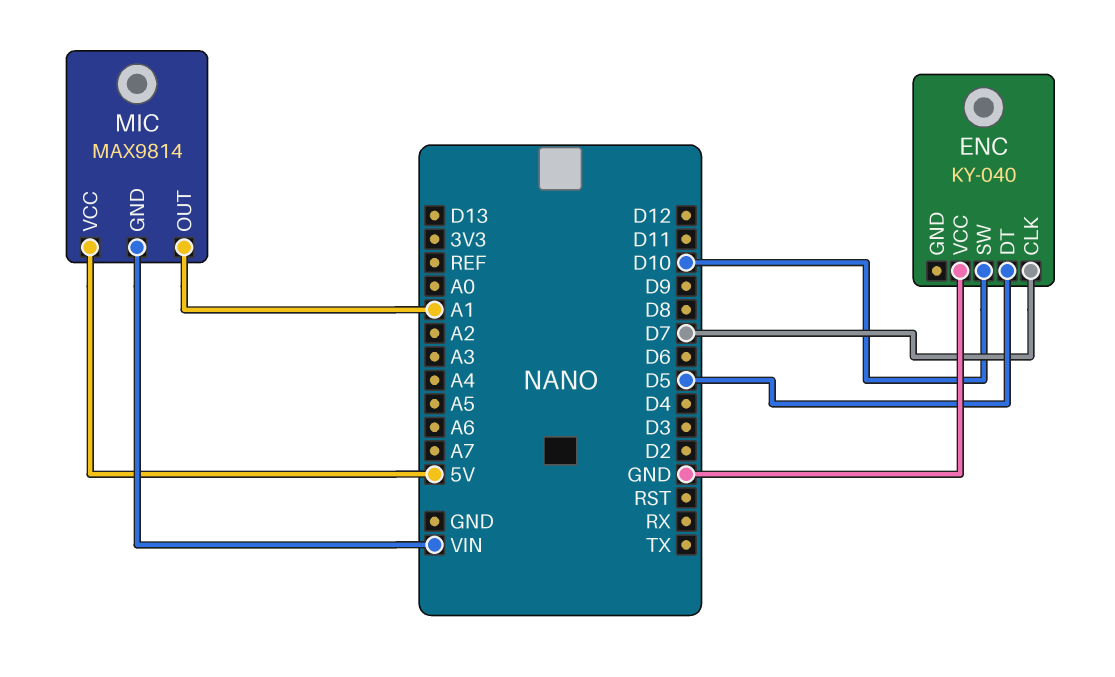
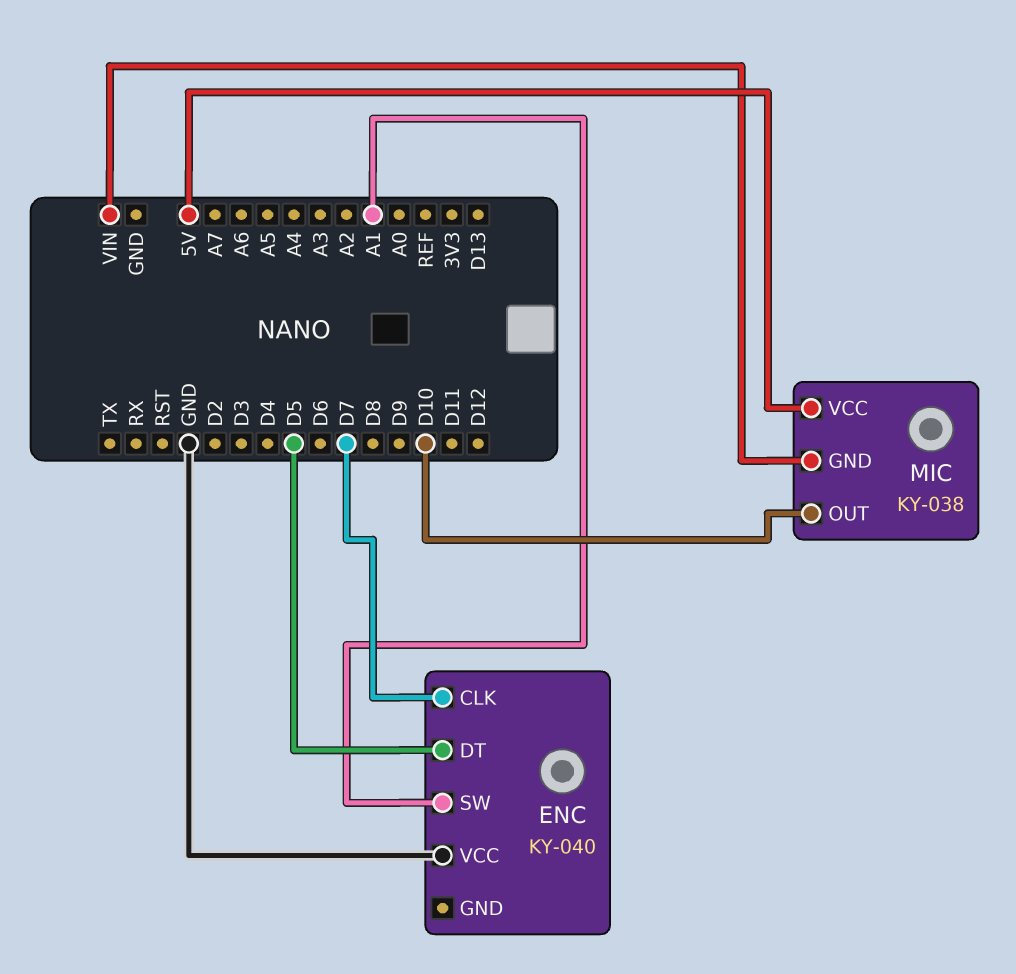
ENC pin SW: D10 -> A1
MIC: MAX9814 -> KY-038
MIC pin OUT: A1 -> D10

